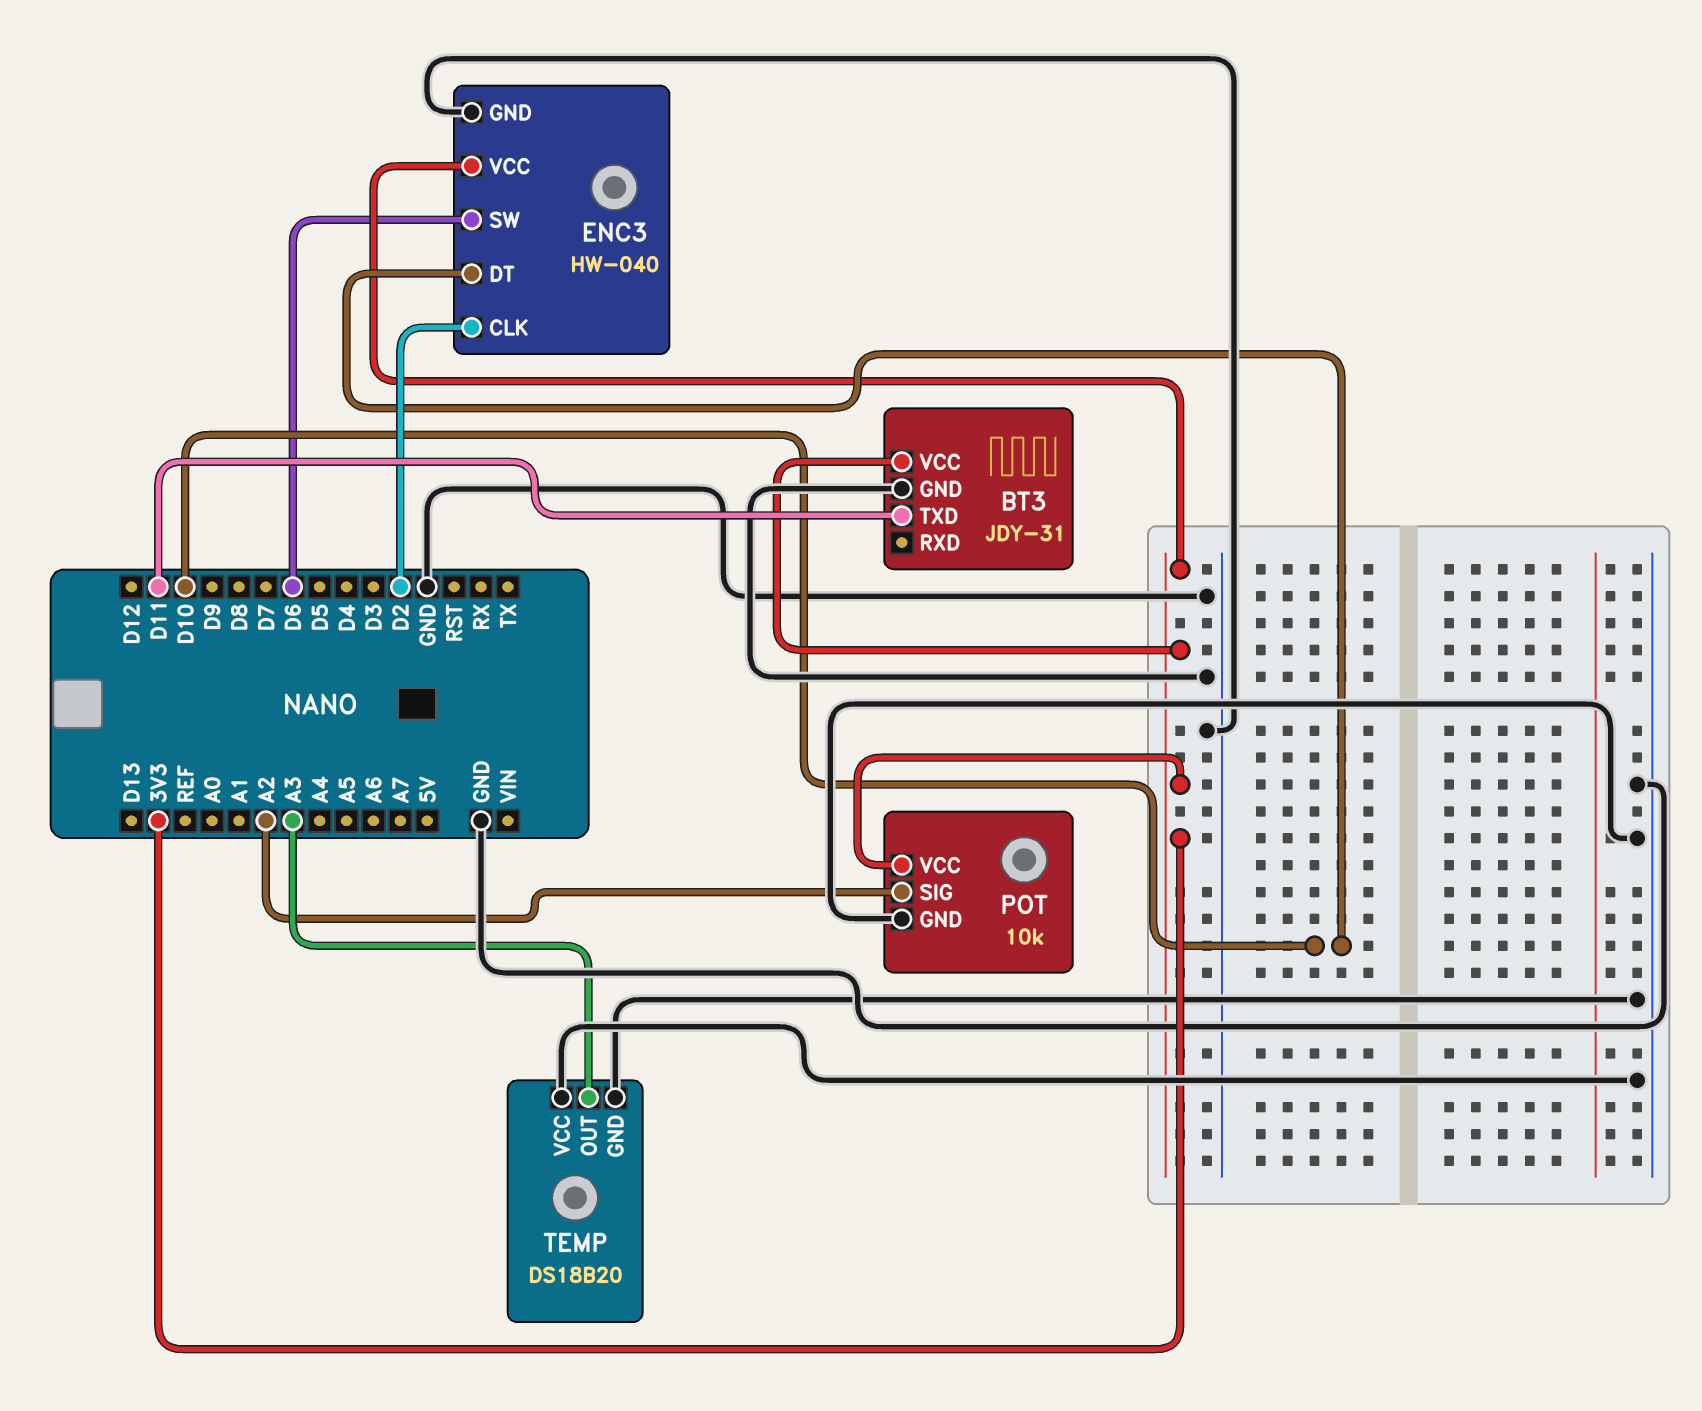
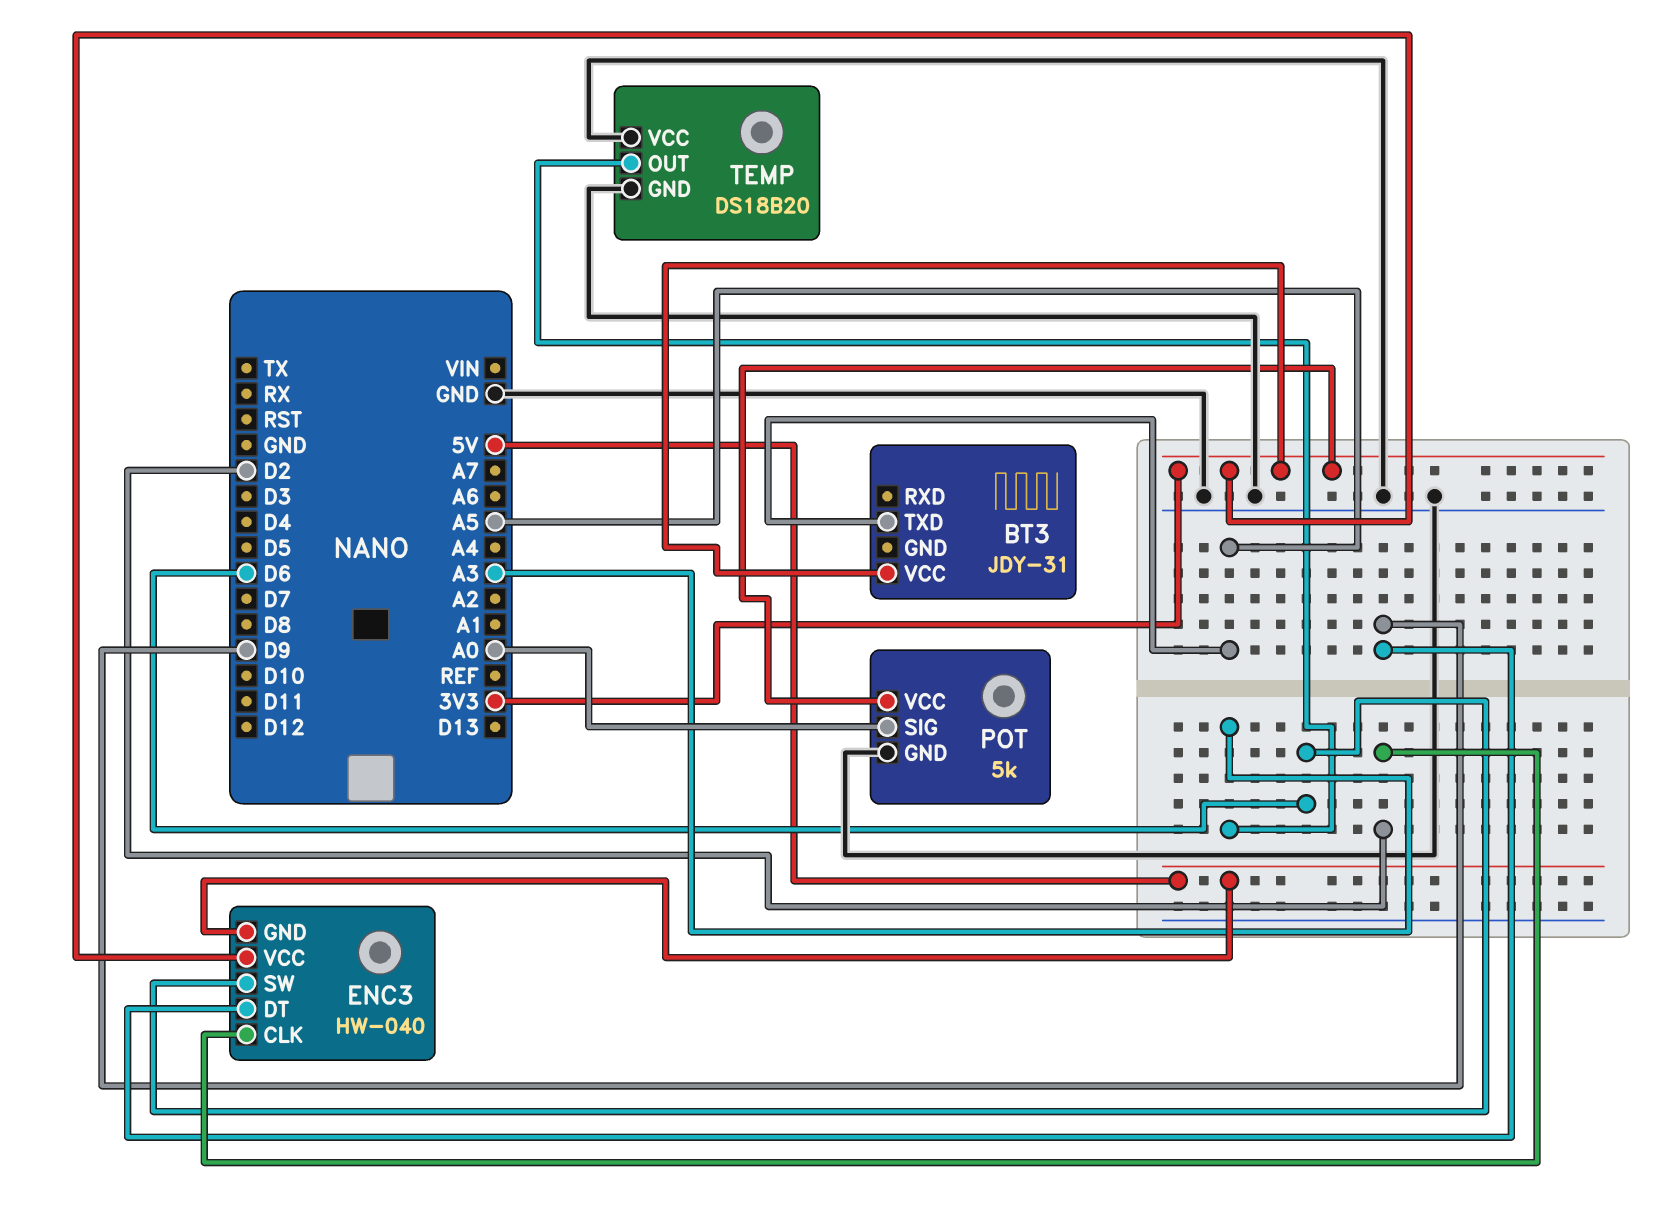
BT3 pin GND: GND -> none
BT3 pin TXD: D11 -> A5
ENC3 pin DT: D10 -> D9
ENC3 pin GND: GND -> 5V
POT: 10k -> 5k
POT pin SIG: A2 -> A0

